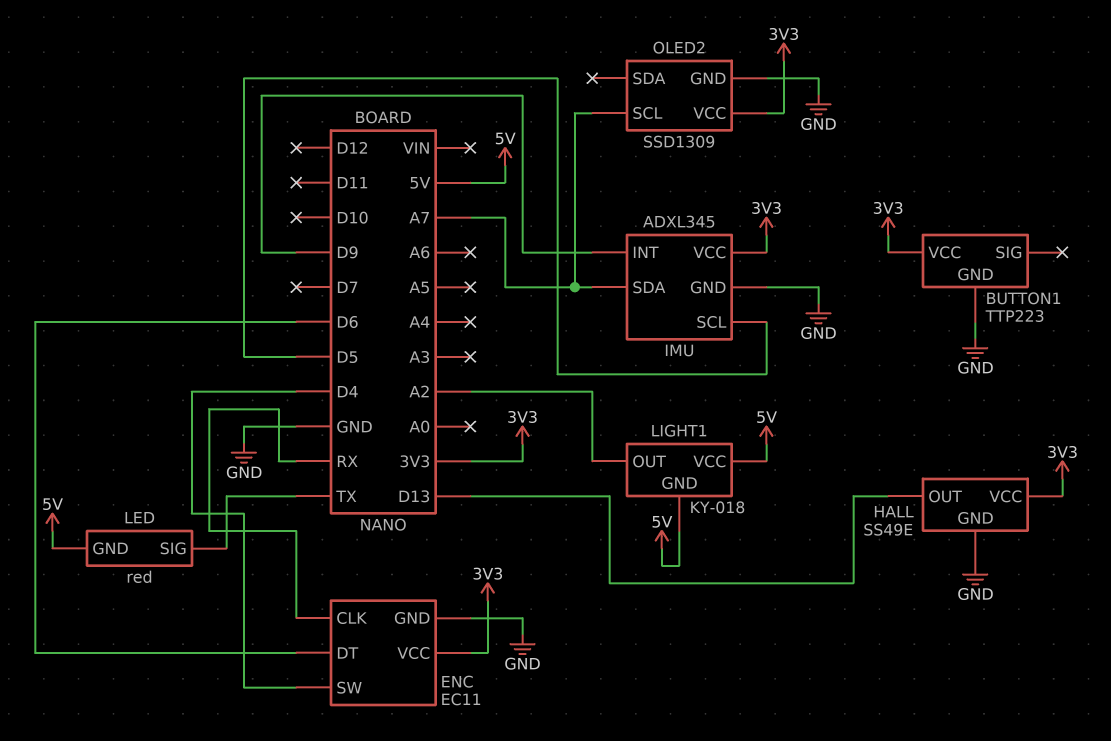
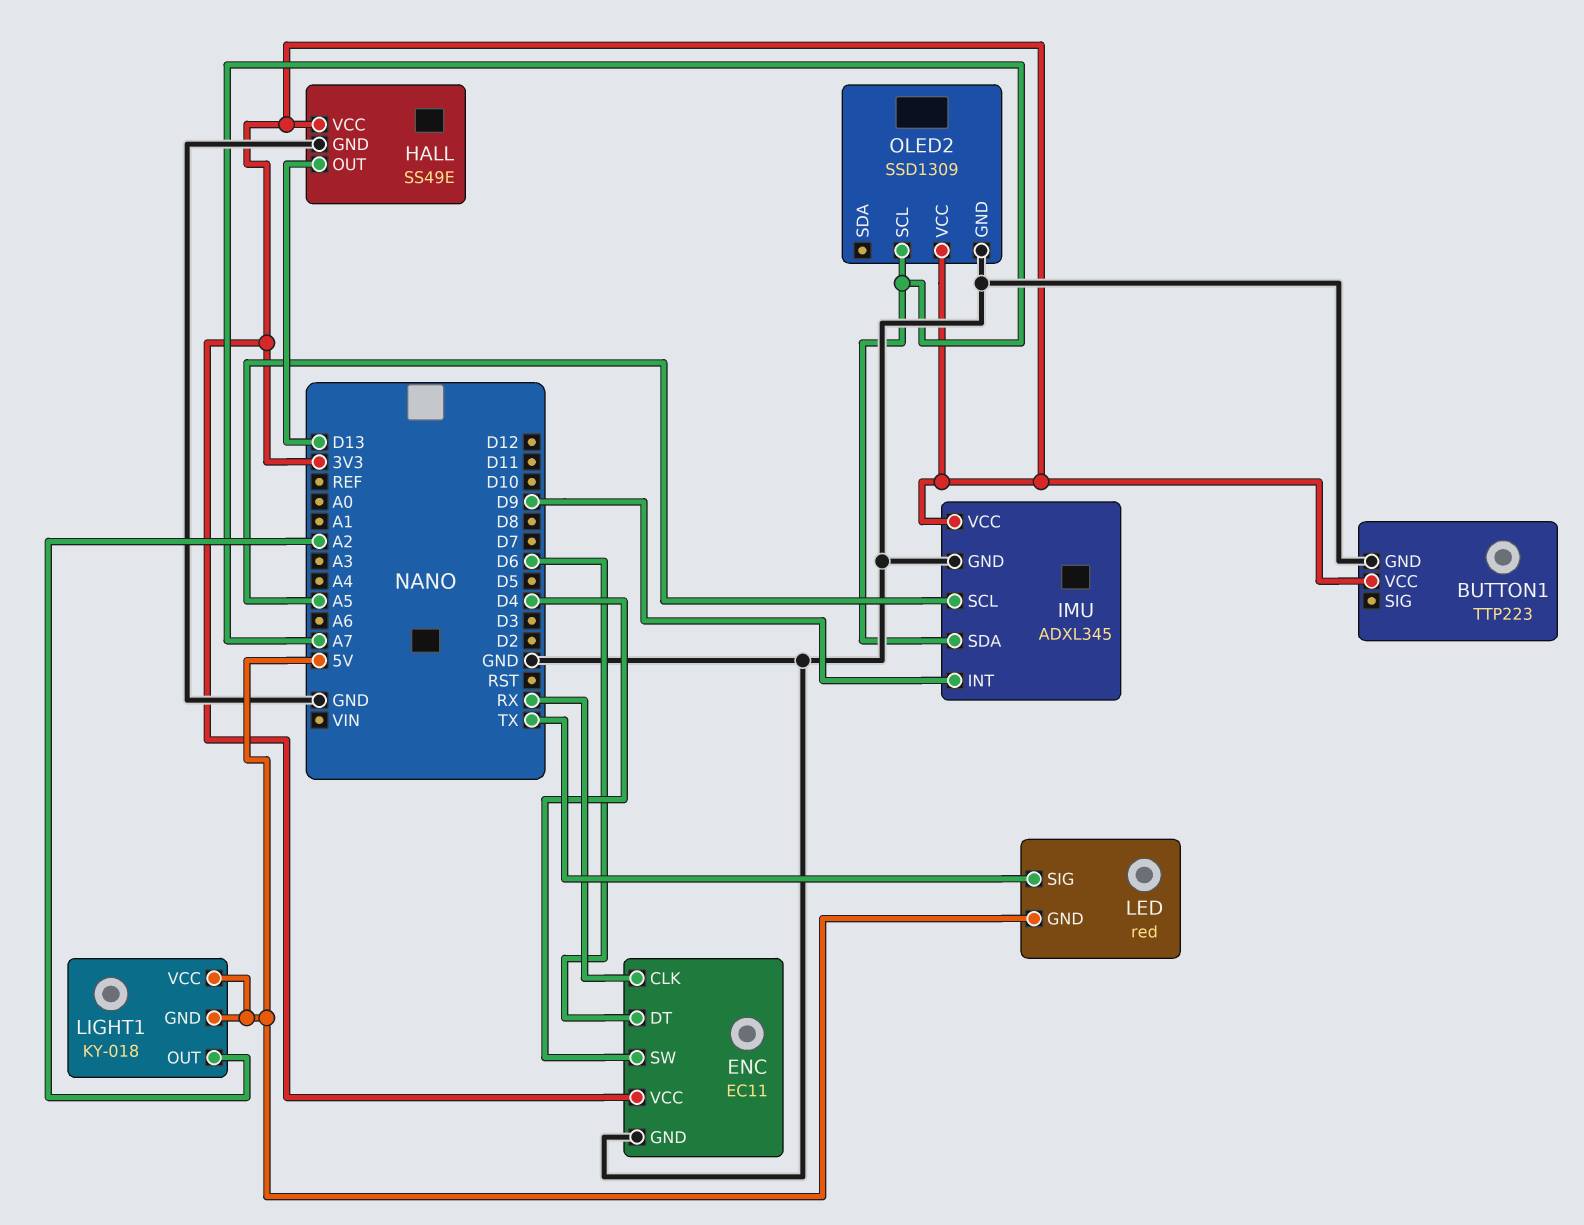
IMU pin SCL: D5 -> A5

